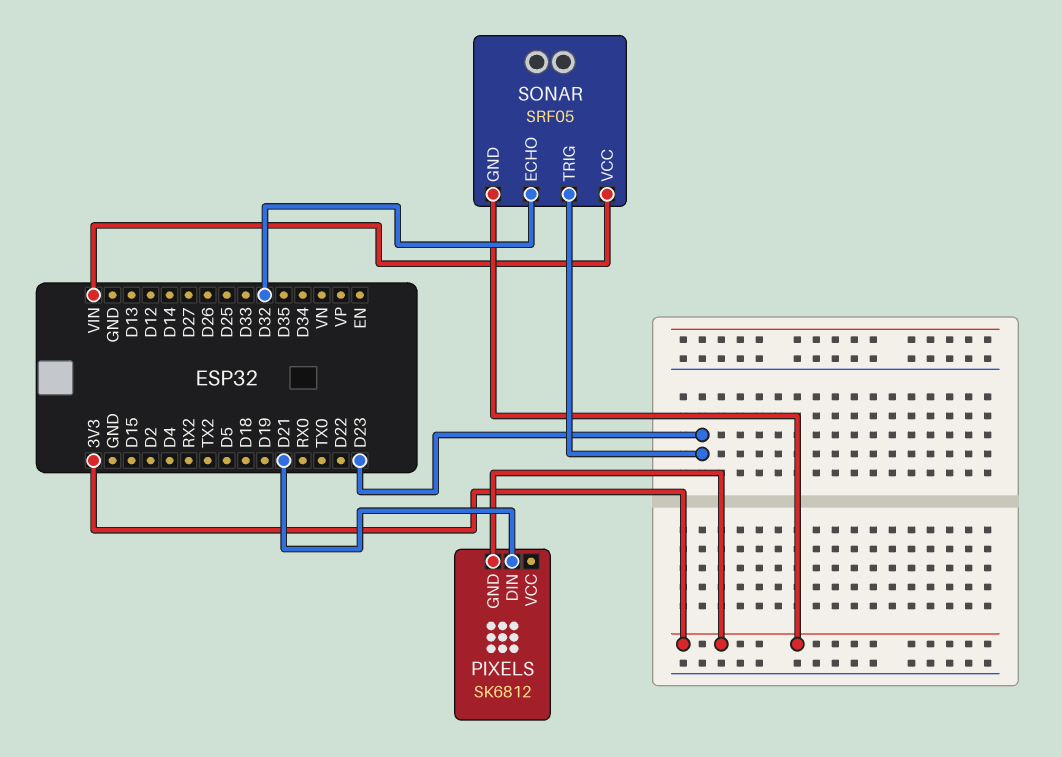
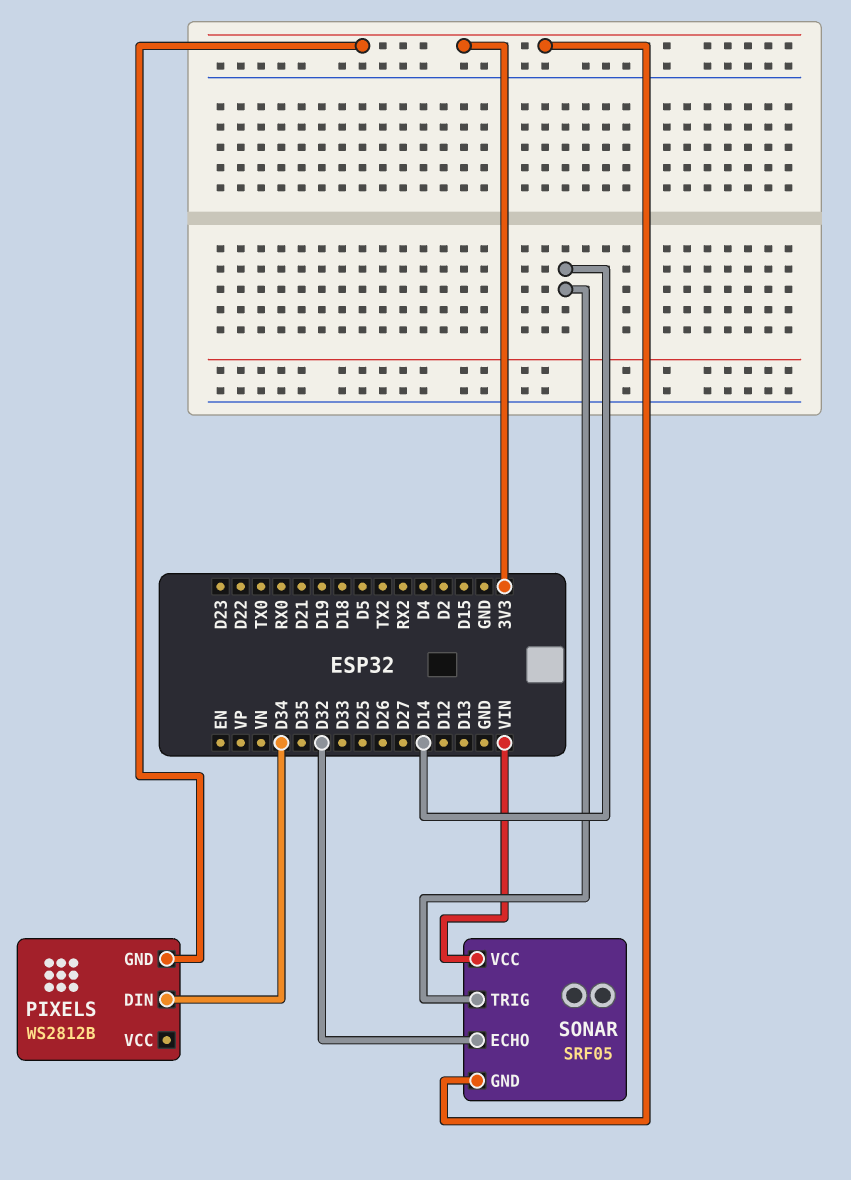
PIXELS: SK6812 -> WS2812B
PIXELS pin DIN: D21 -> D34
SONAR pin TRIG: D23 -> D14

